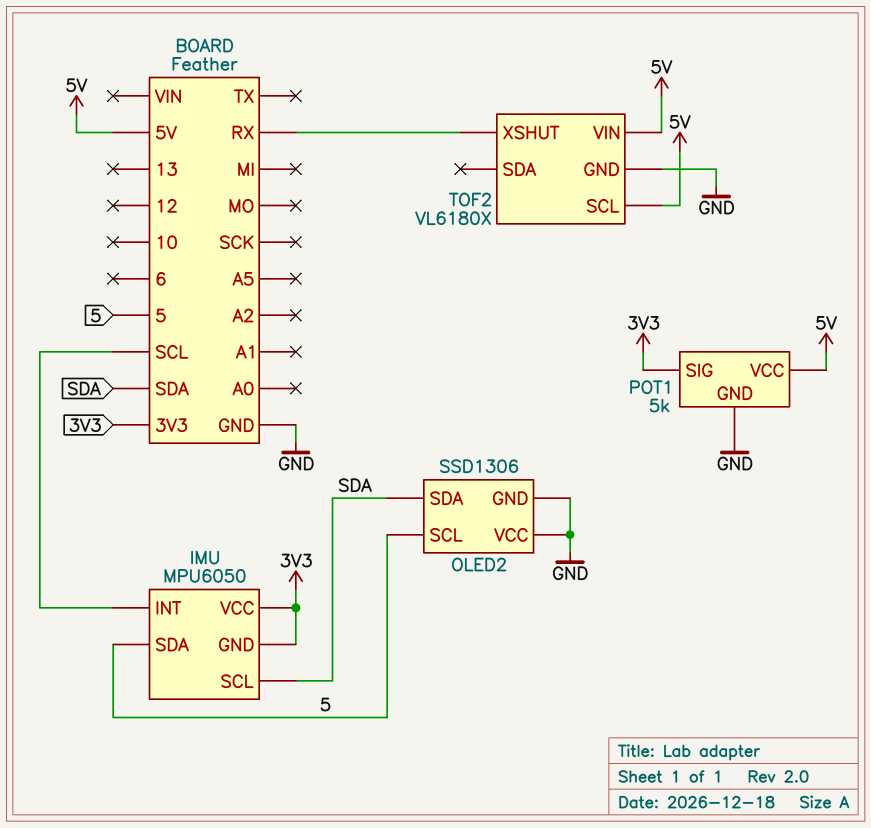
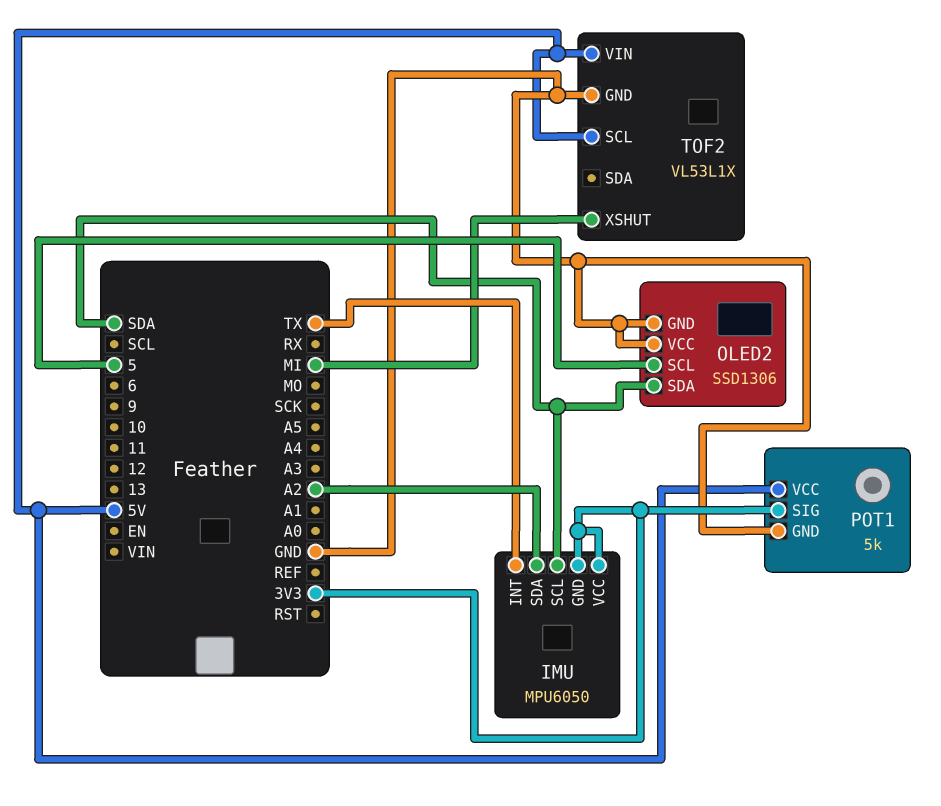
IMU pin INT: SCL -> TX
IMU pin SDA: 5 -> A2
TOF2: VL6180X -> VL53L1X
TOF2 pin XSHUT: RX -> MI

